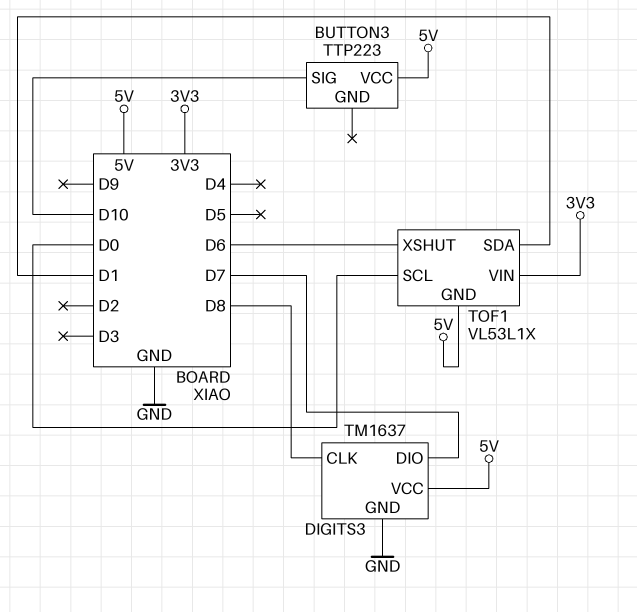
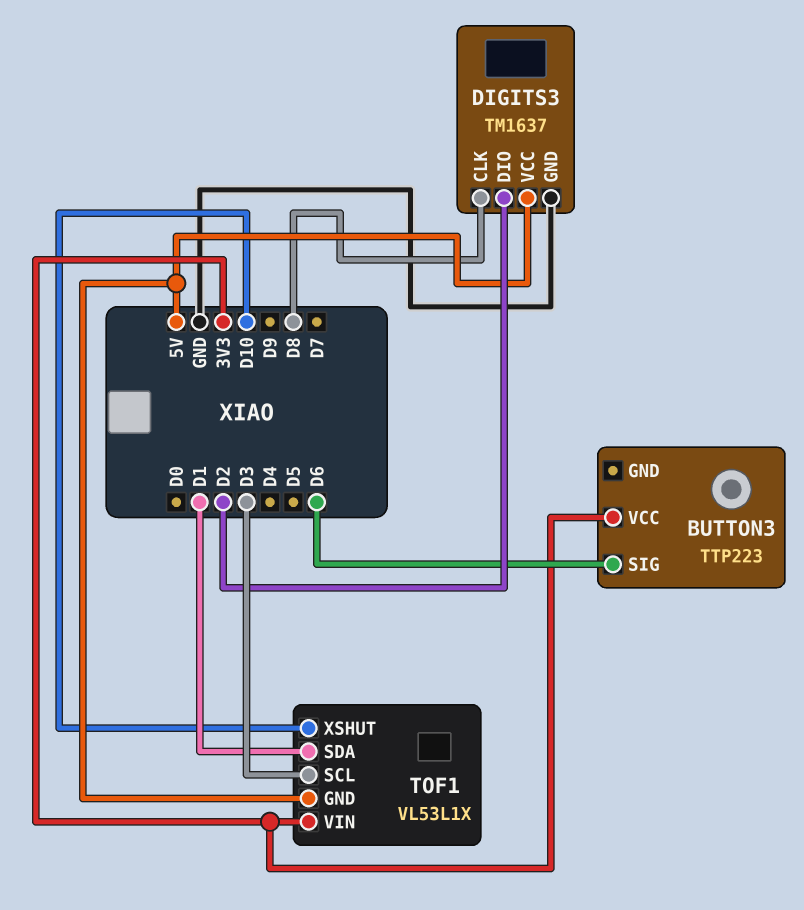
BUTTON3 pin SIG: D10 -> D6
BUTTON3 pin VCC: 5V -> 3V3
DIGITS3 pin DIO: D7 -> D2
TOF1 pin SCL: D0 -> D3
TOF1 pin XSHUT: D6 -> D10

